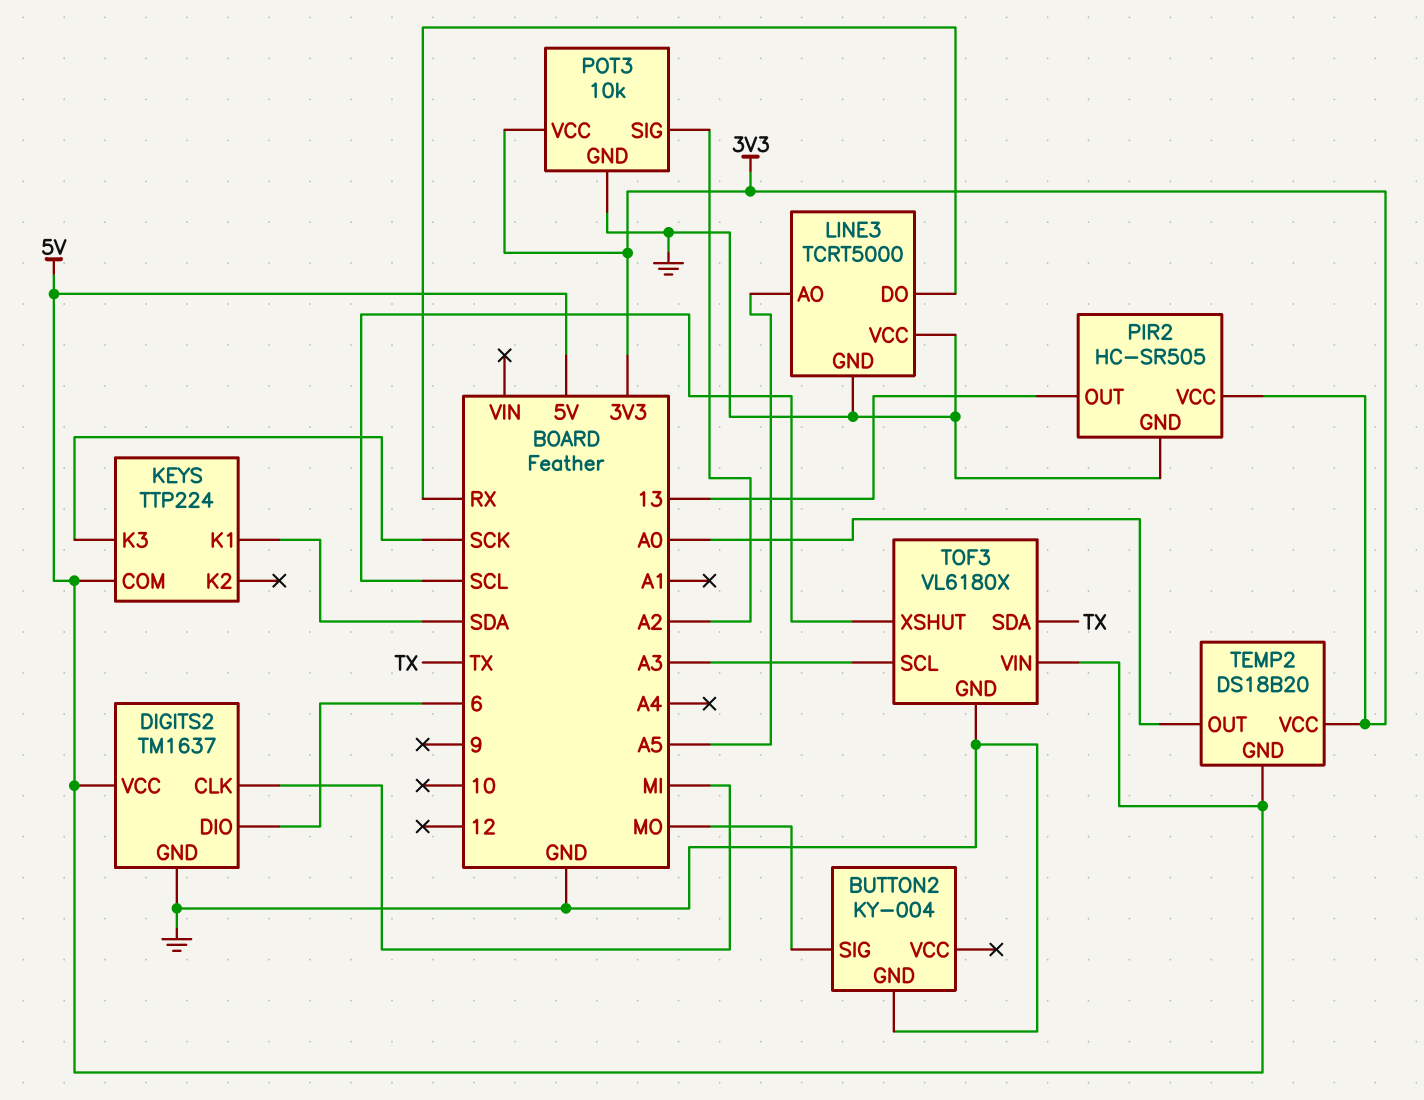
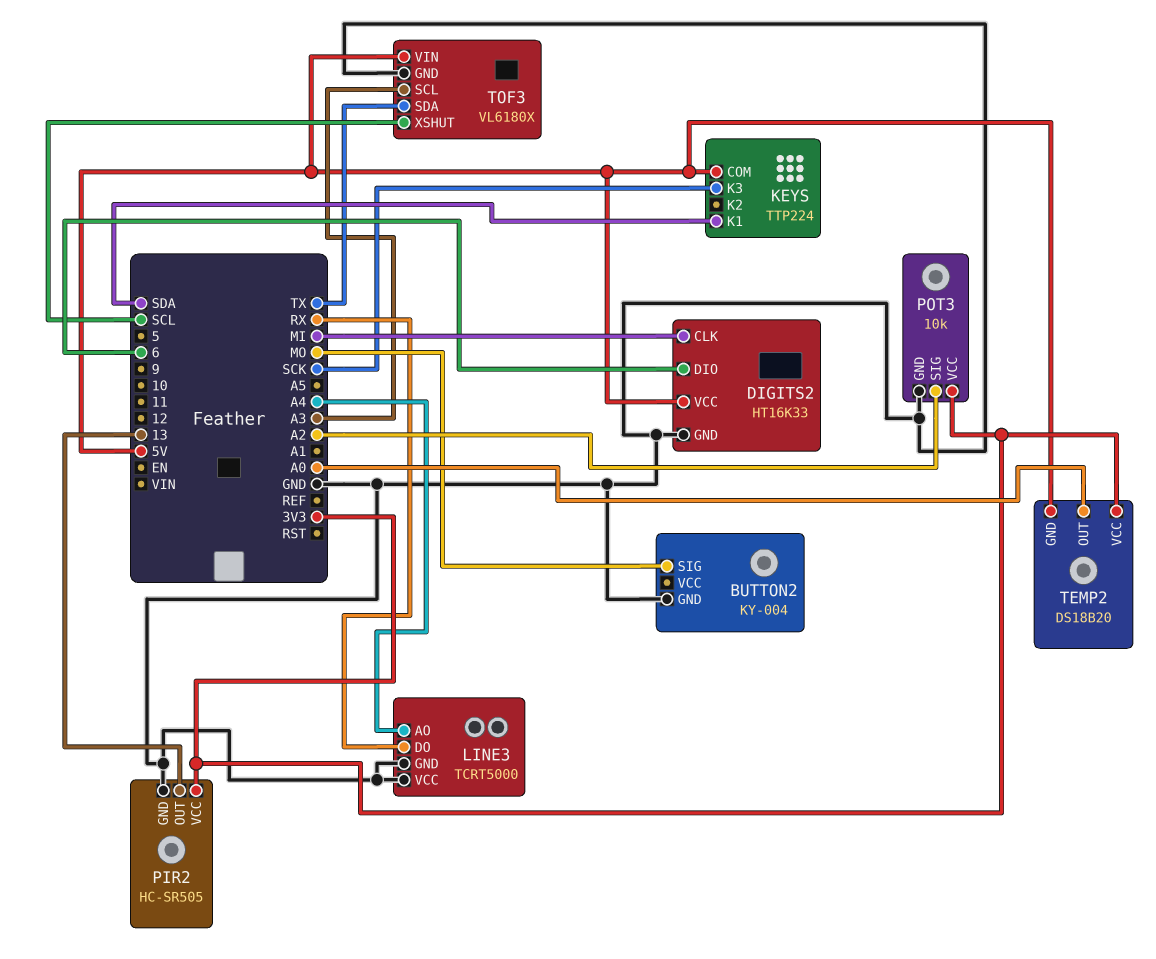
DIGITS2: TM1637 -> HT16K33
LINE3 pin AO: A5 -> A4

